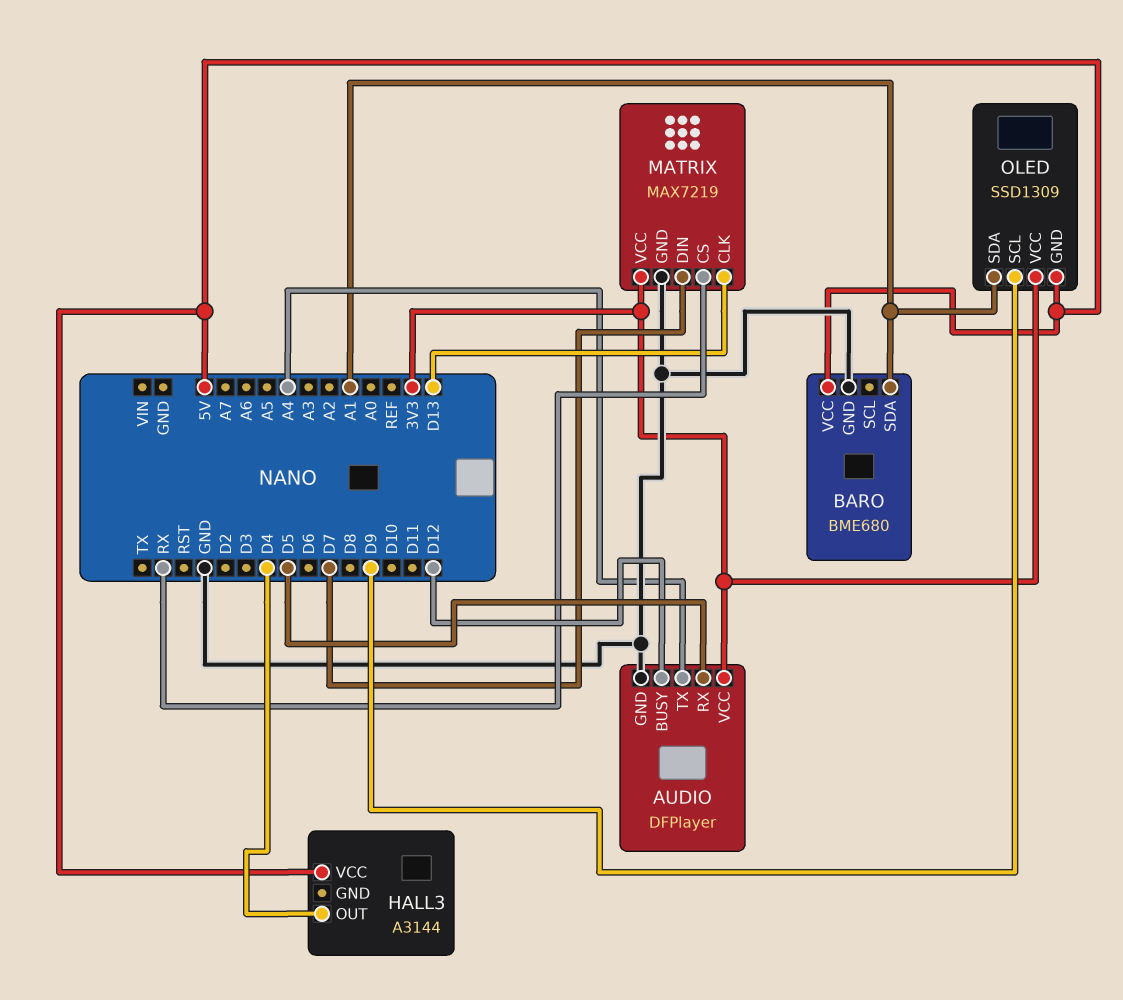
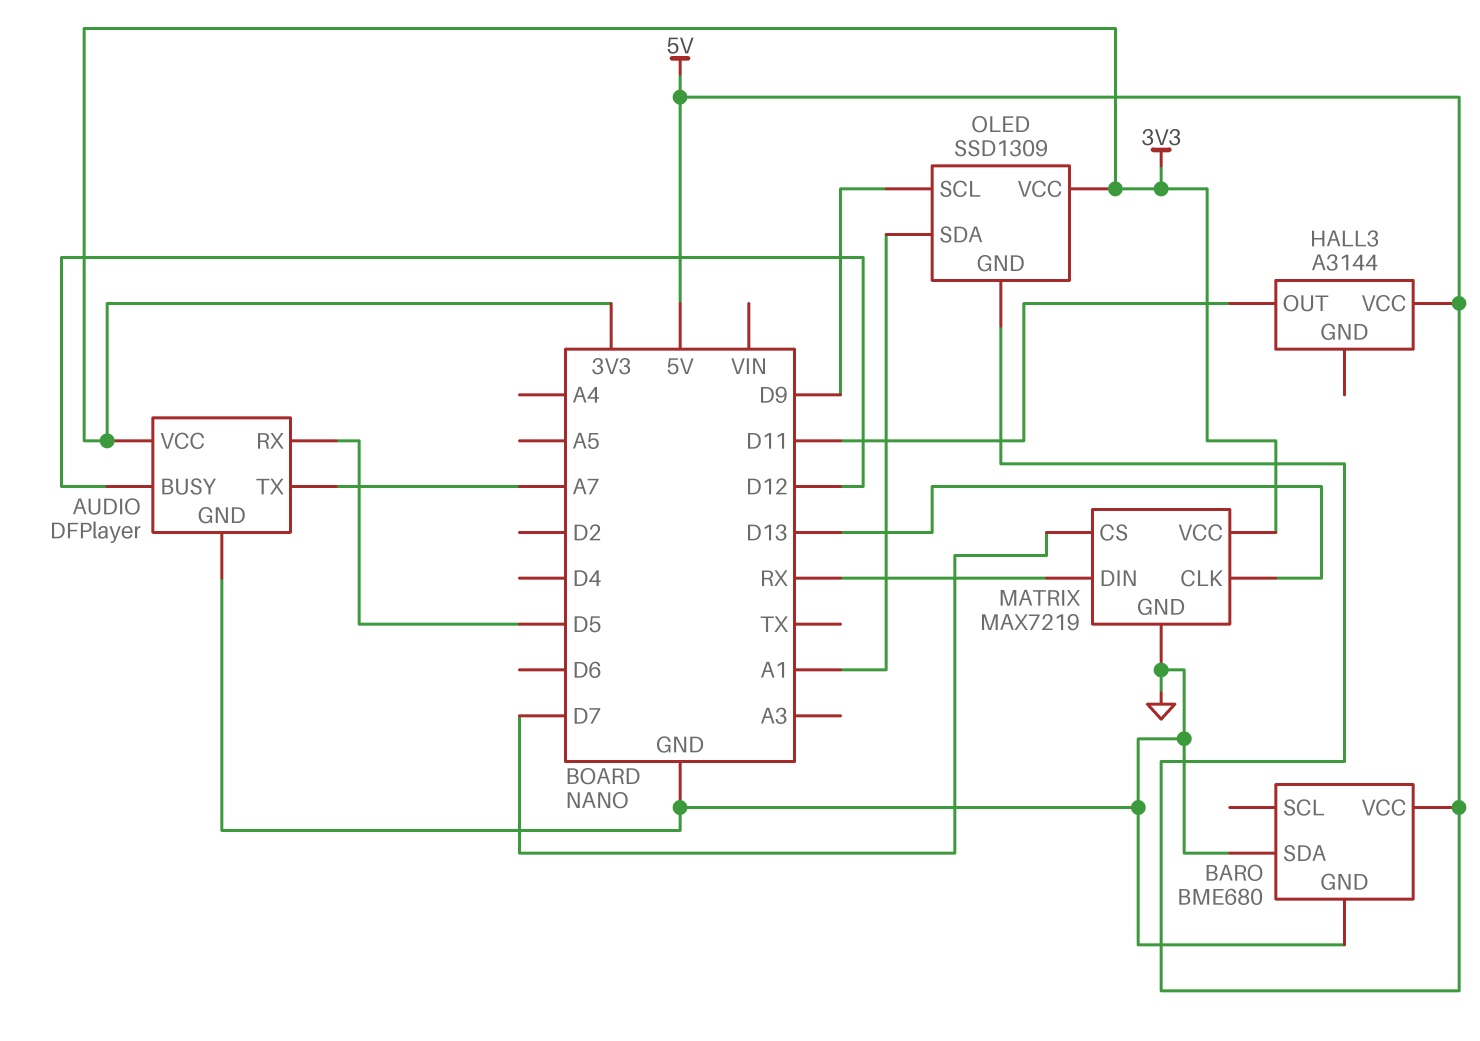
AUDIO pin TX: A4 -> A7
BARO pin SDA: A1 -> GND
HALL3 pin OUT: D4 -> D11
MATRIX pin CS: RX -> D7
MATRIX pin DIN: D7 -> RX

